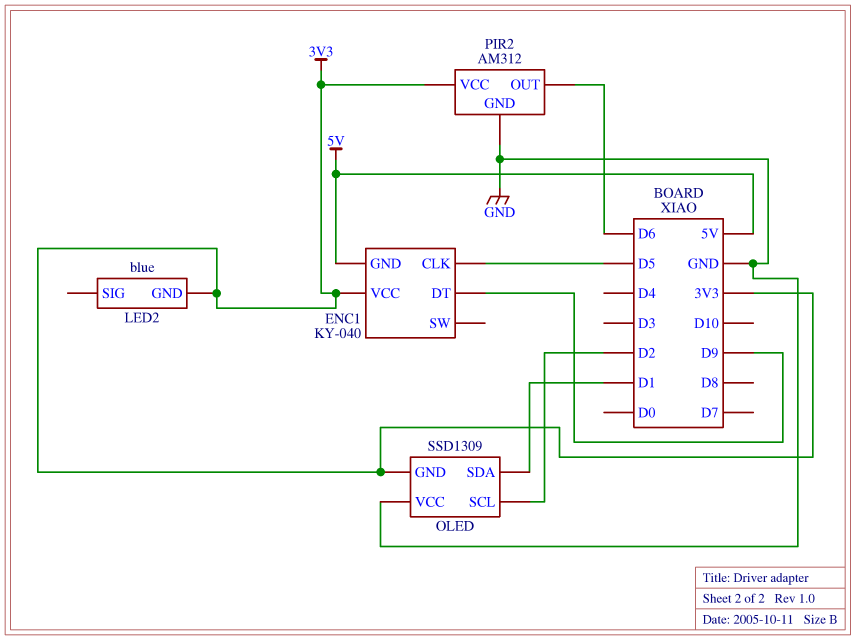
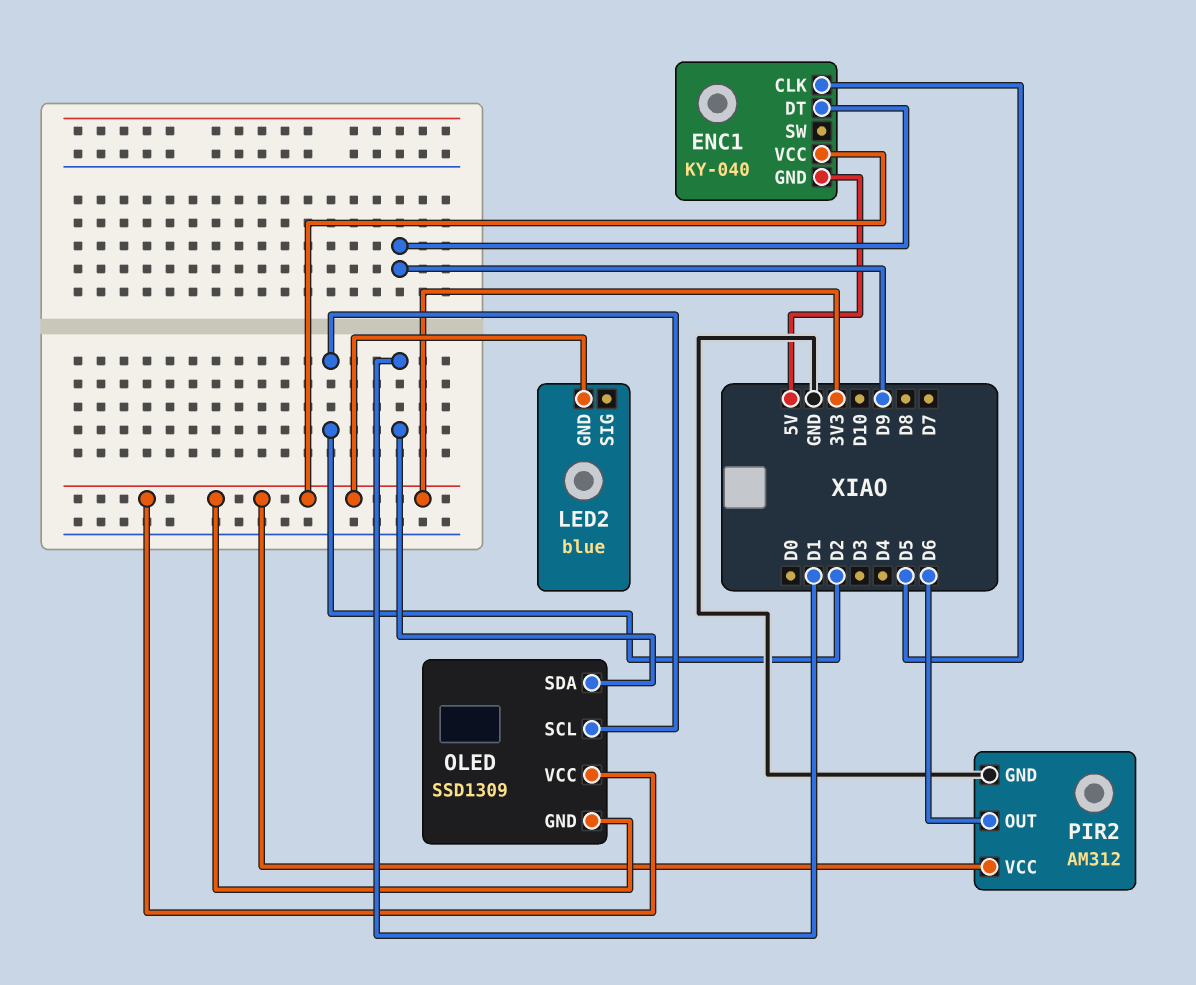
OLED pin VCC: GND -> 3V3

